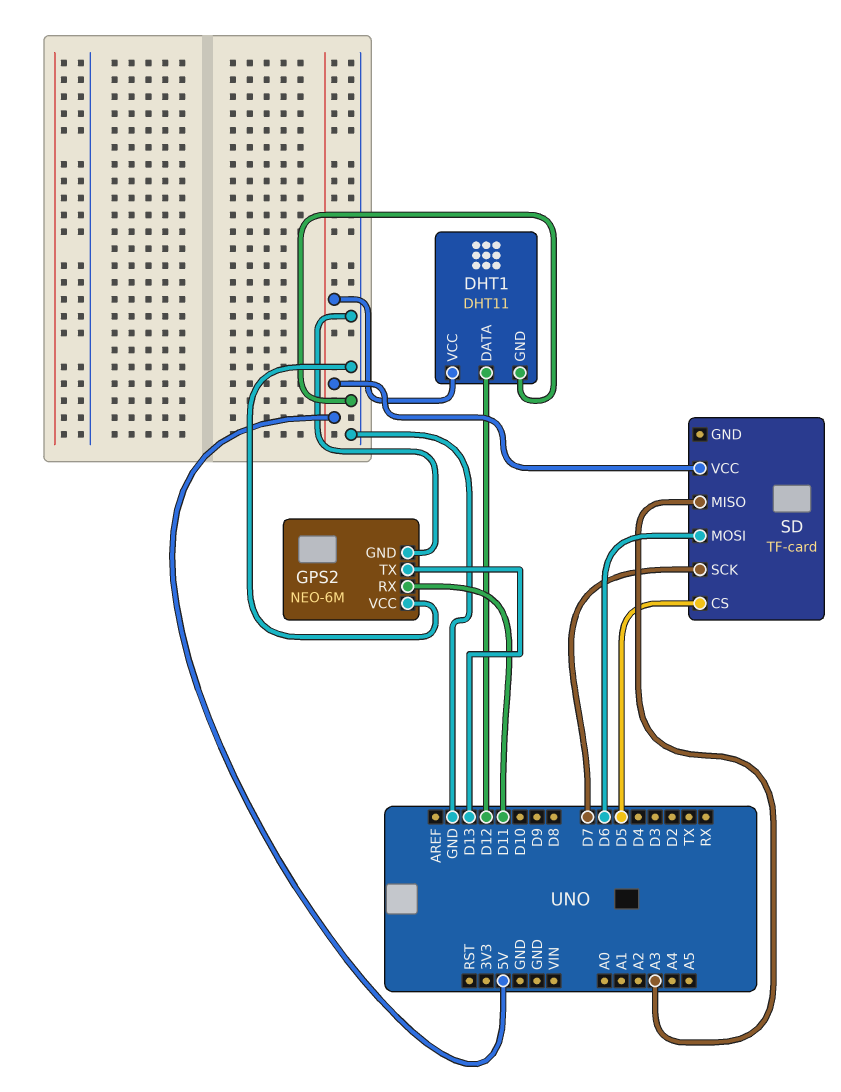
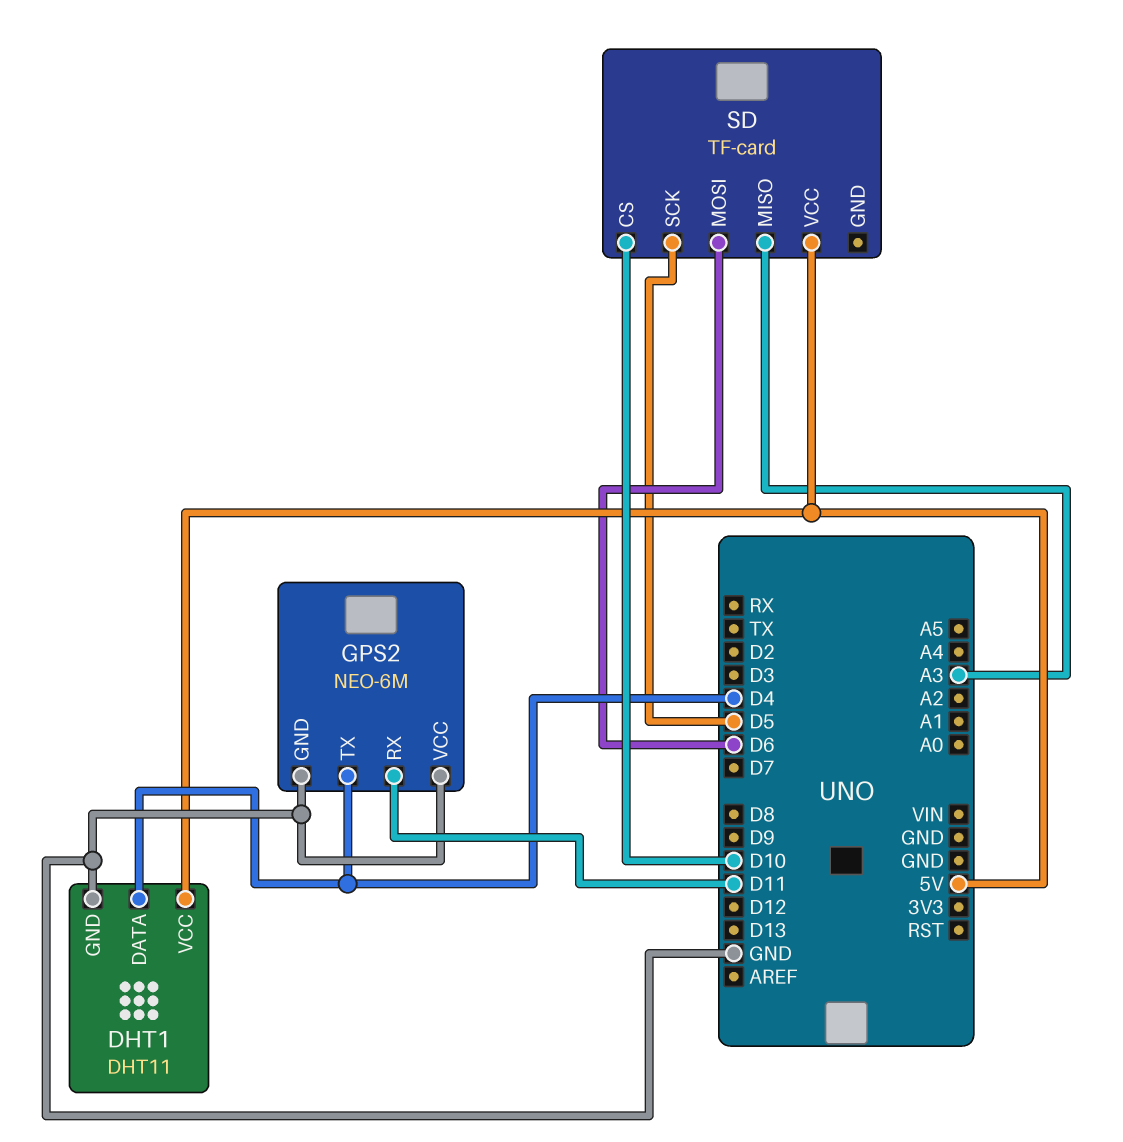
DHT1 pin DATA: D12 -> D4
GPS2 pin TX: D13 -> D4
SD pin CS: D5 -> D10
SD pin SCK: D7 -> D5

